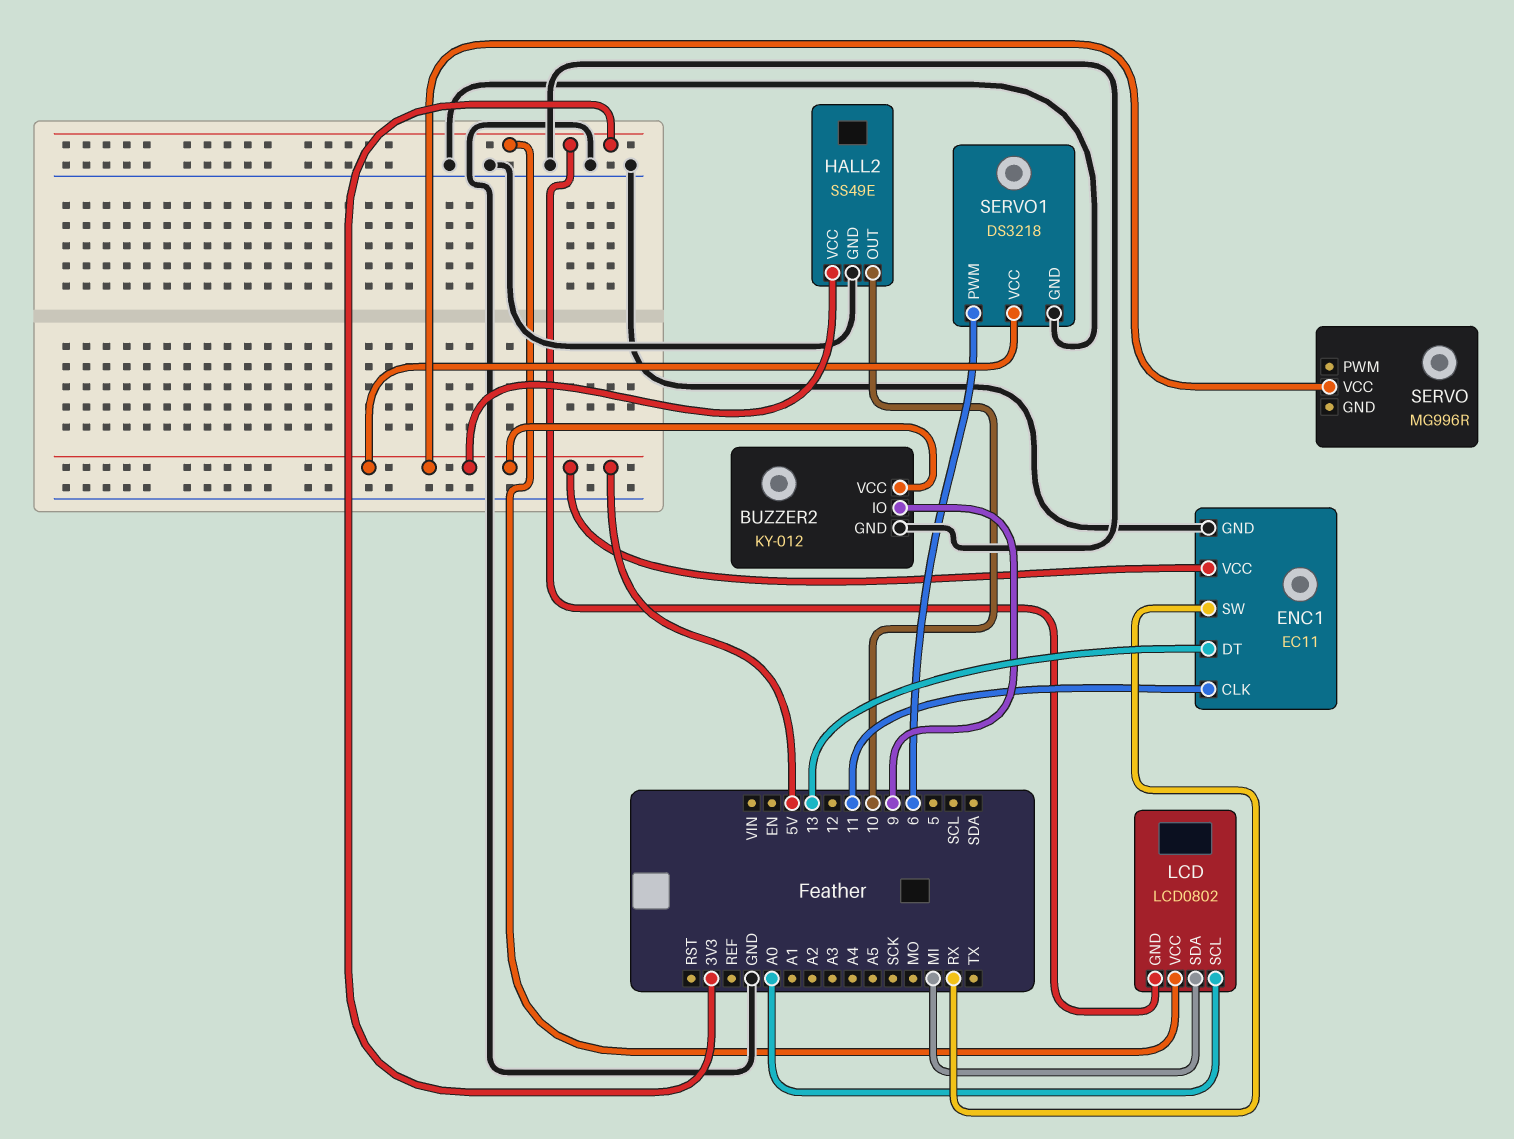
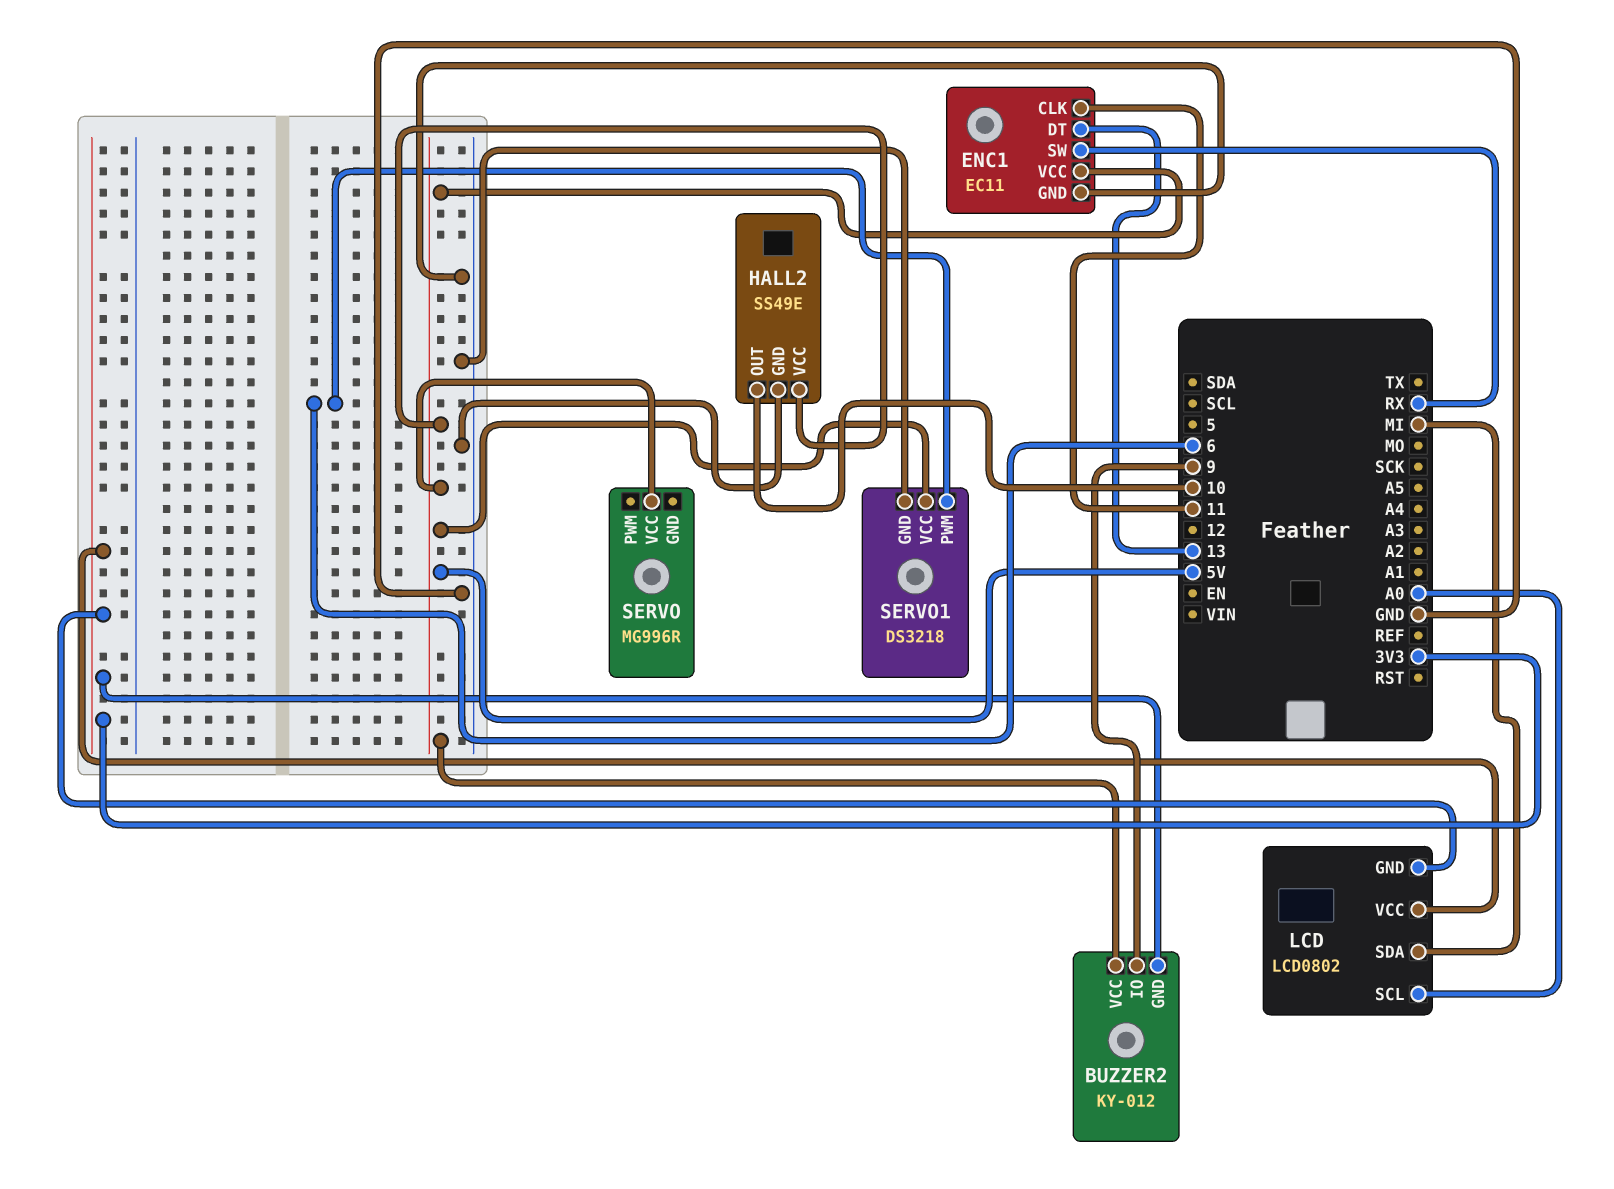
BUZZER2 pin GND: GND -> 3V3

